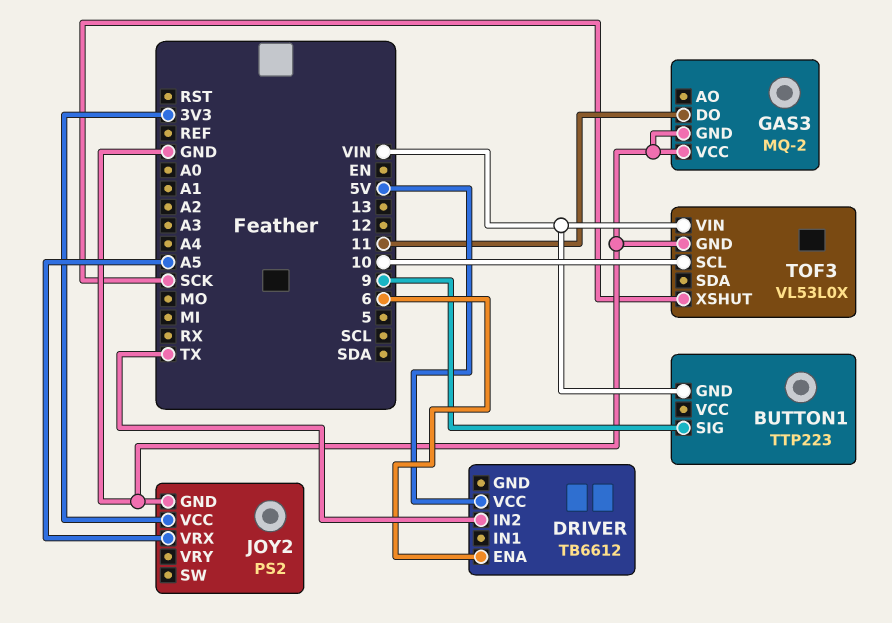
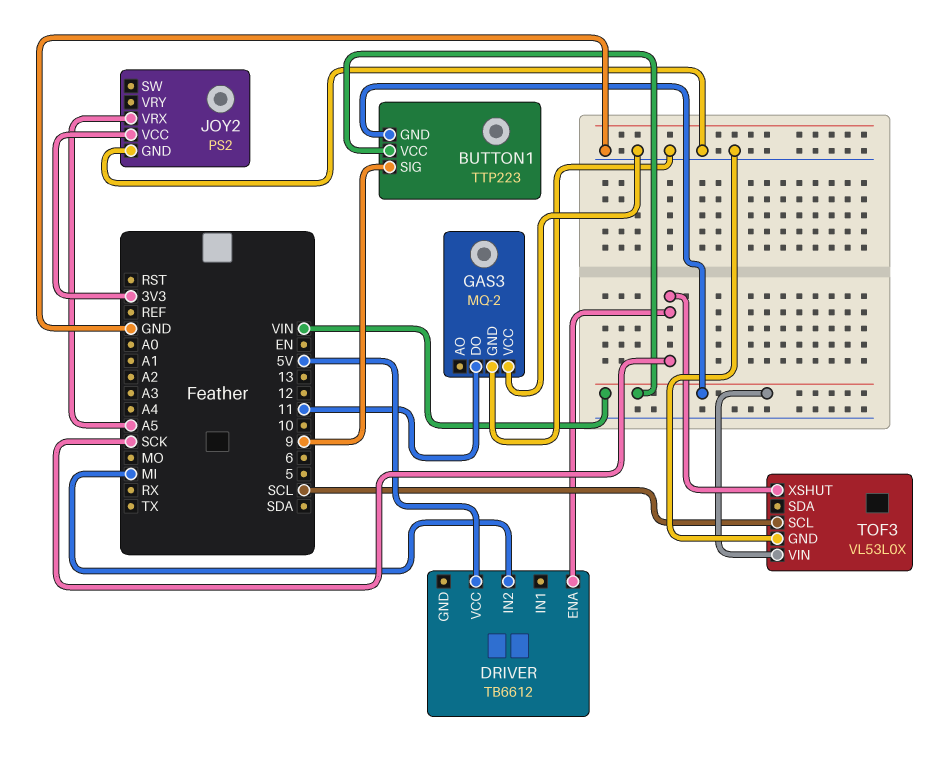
BUTTON1 pin VCC: none -> VIN
DRIVER pin ENA: 6 -> SCK
DRIVER pin IN2: TX -> MI
TOF3 pin SCL: 10 -> SCL

